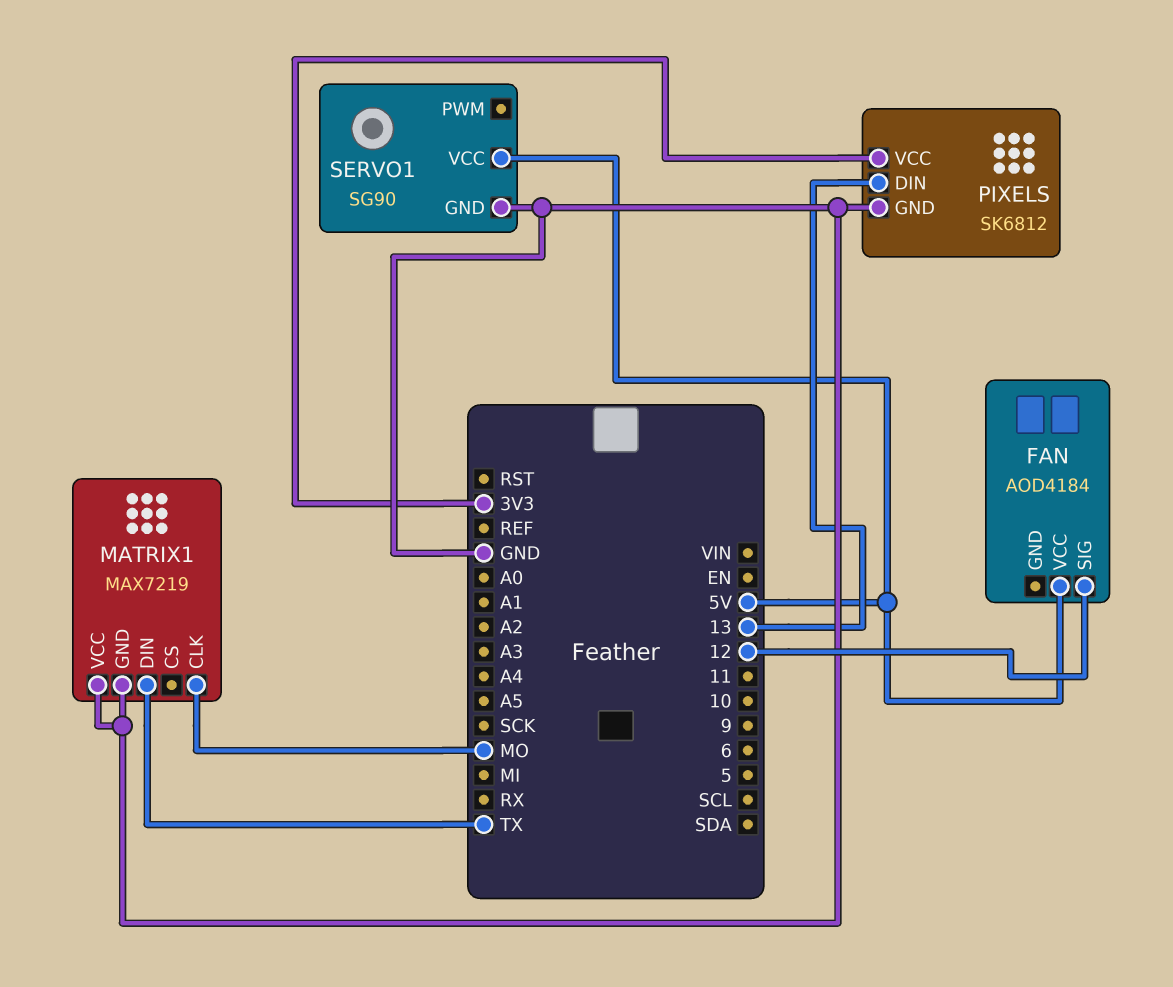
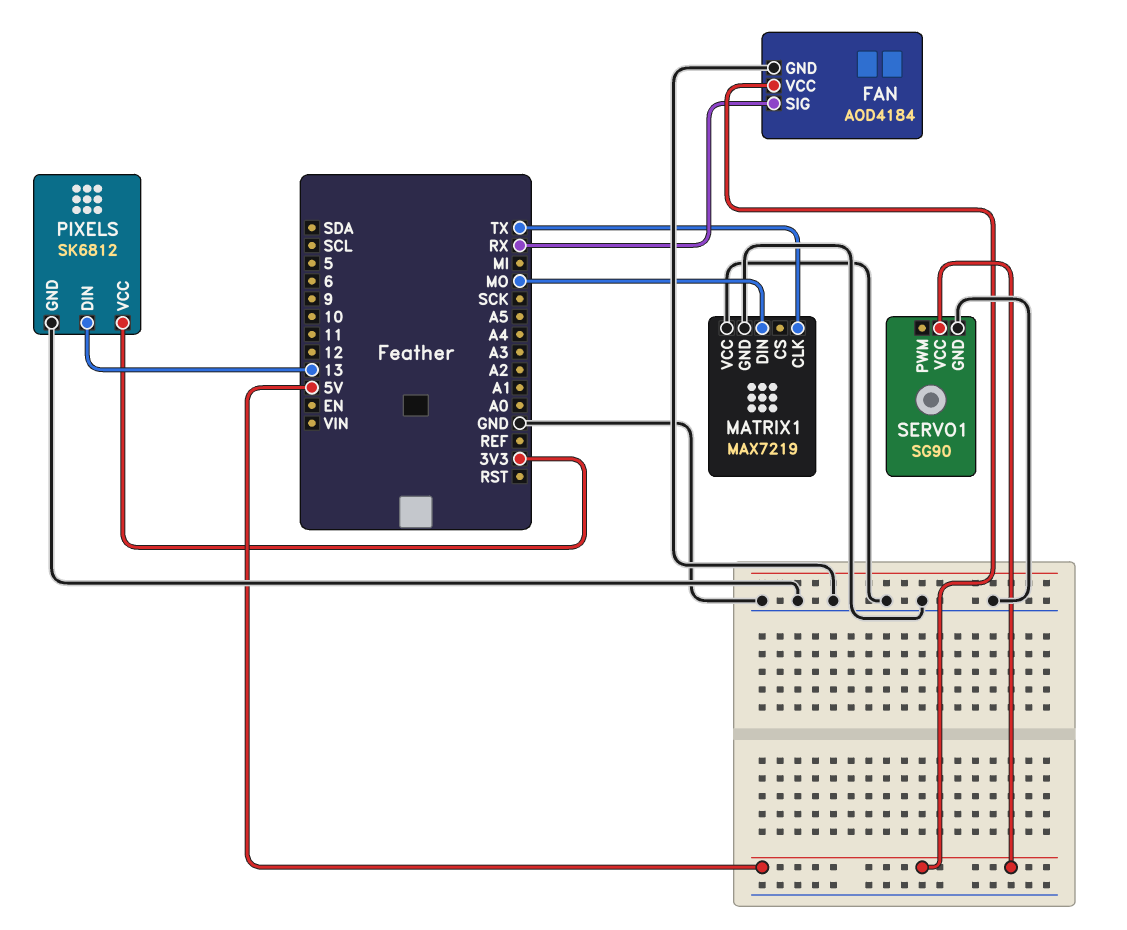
FAN pin GND: none -> GND
FAN pin SIG: 12 -> RX
MATRIX1 pin CLK: MO -> TX
MATRIX1 pin DIN: TX -> MO

